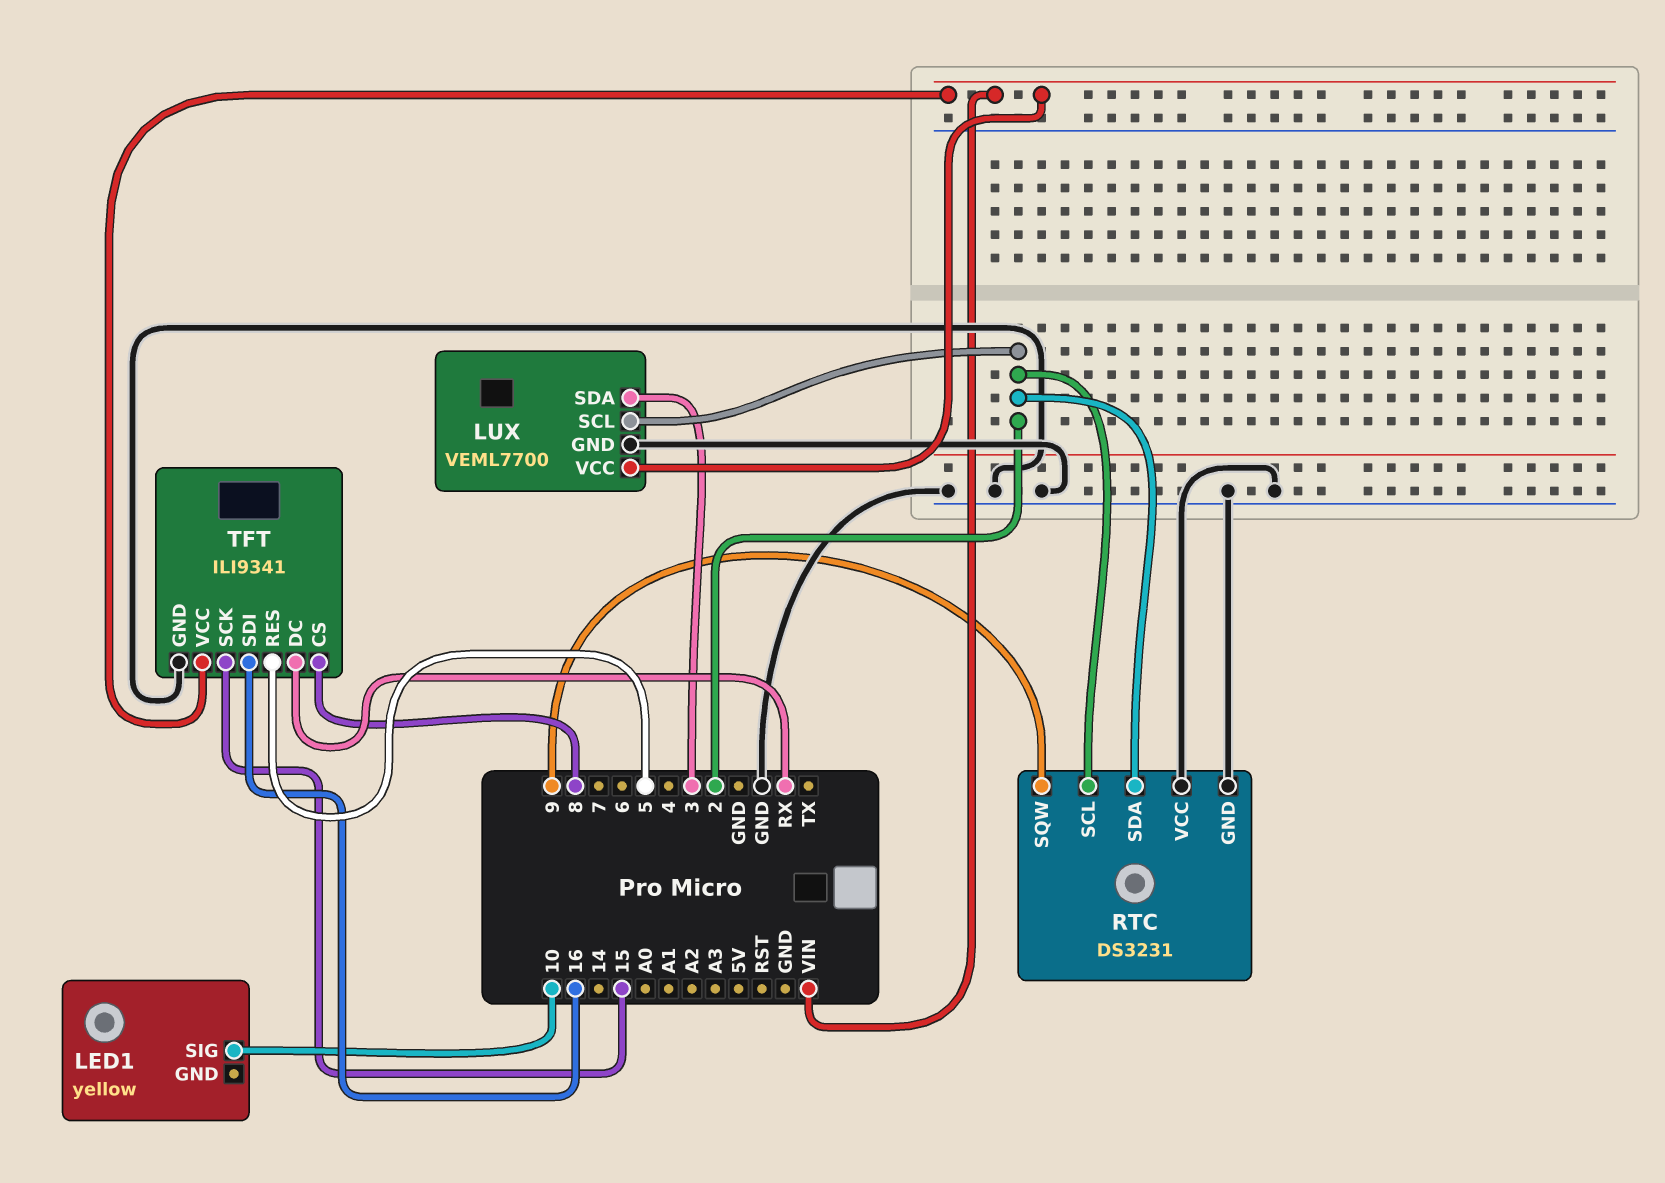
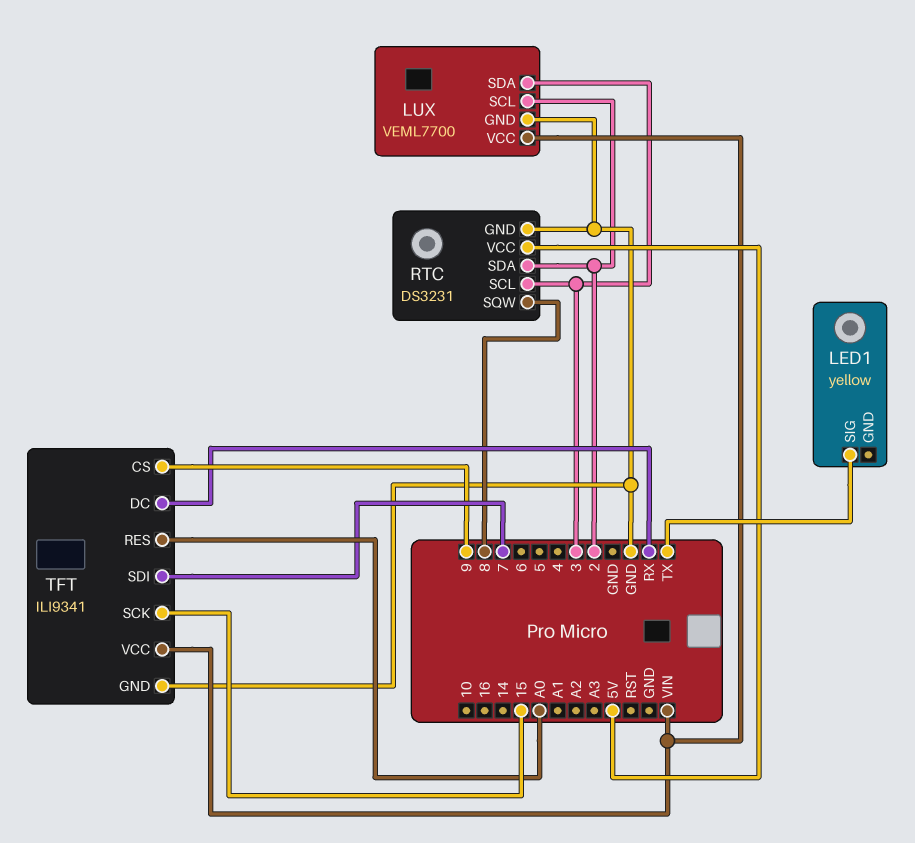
LED1 pin SIG: 10 -> TX
RTC pin SCL: 2 -> 3
RTC pin SQW: 9 -> 8
RTC pin VCC: GND -> 5V
TFT pin CS: 8 -> 9
TFT pin RES: 5 -> A0
TFT pin SDI: 16 -> 7

